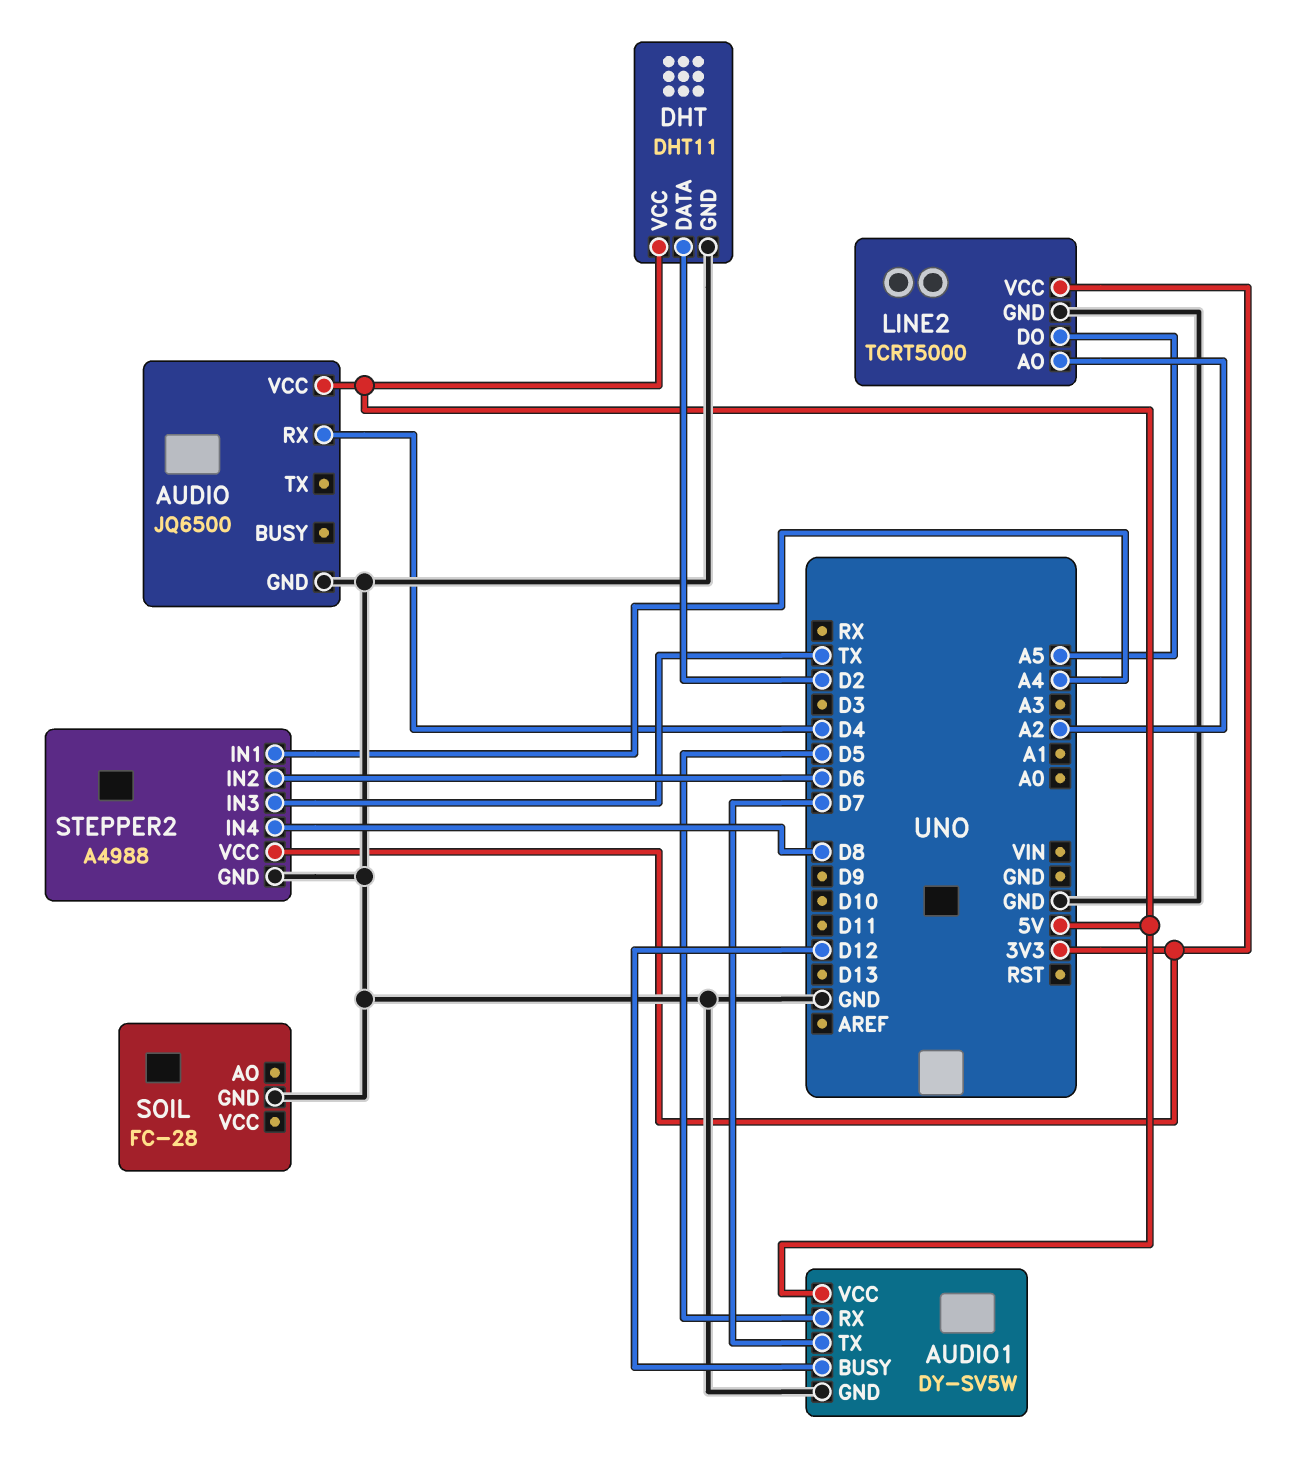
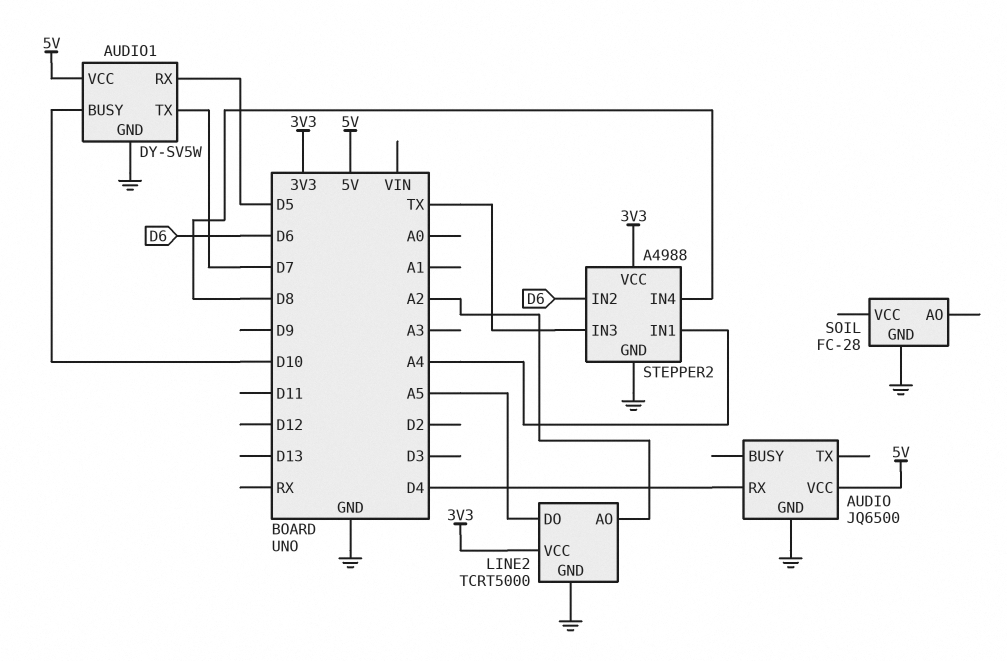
AUDIO1 pin BUSY: D12 -> D10
DHT: DHT11 -> none
DHT pin DATA: D2 -> none
DHT pin GND: GND -> none
DHT pin VCC: 5V -> none

